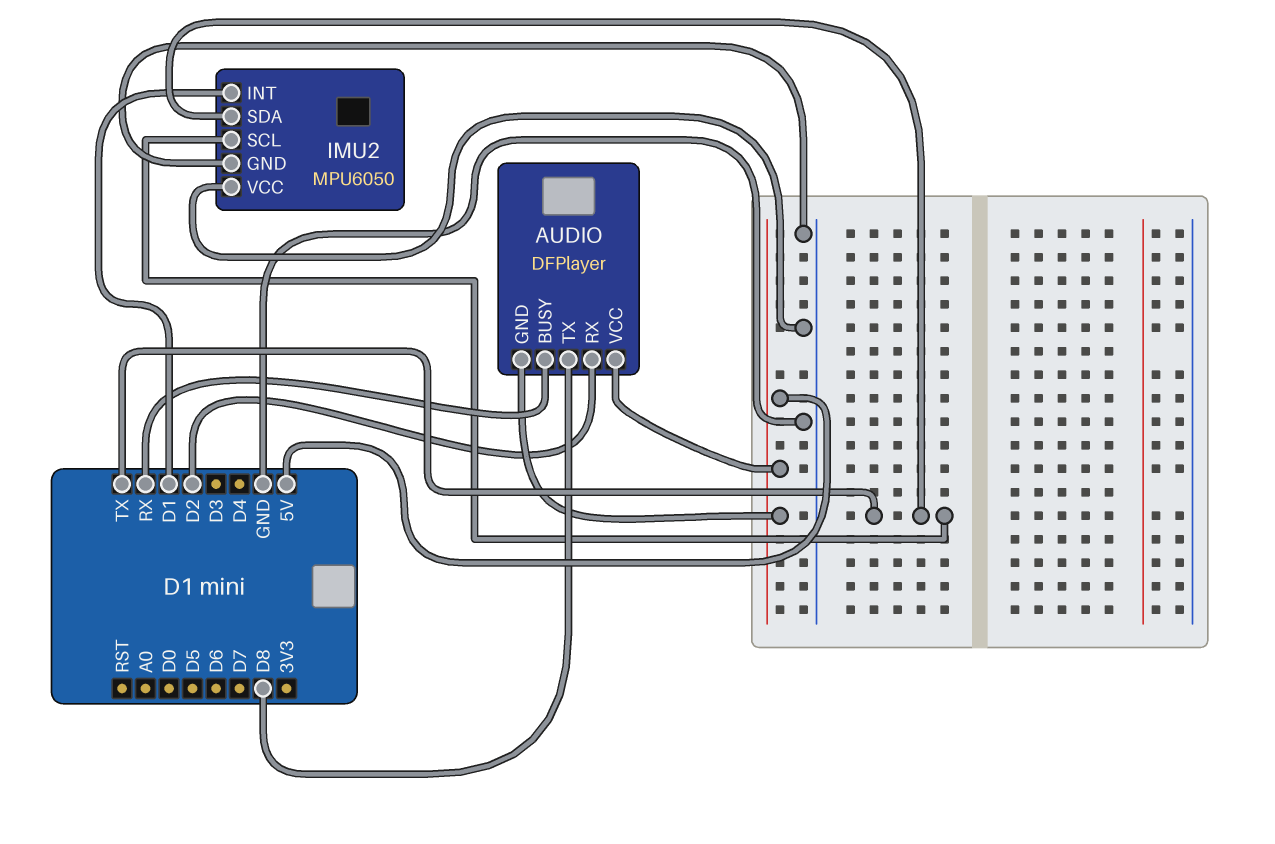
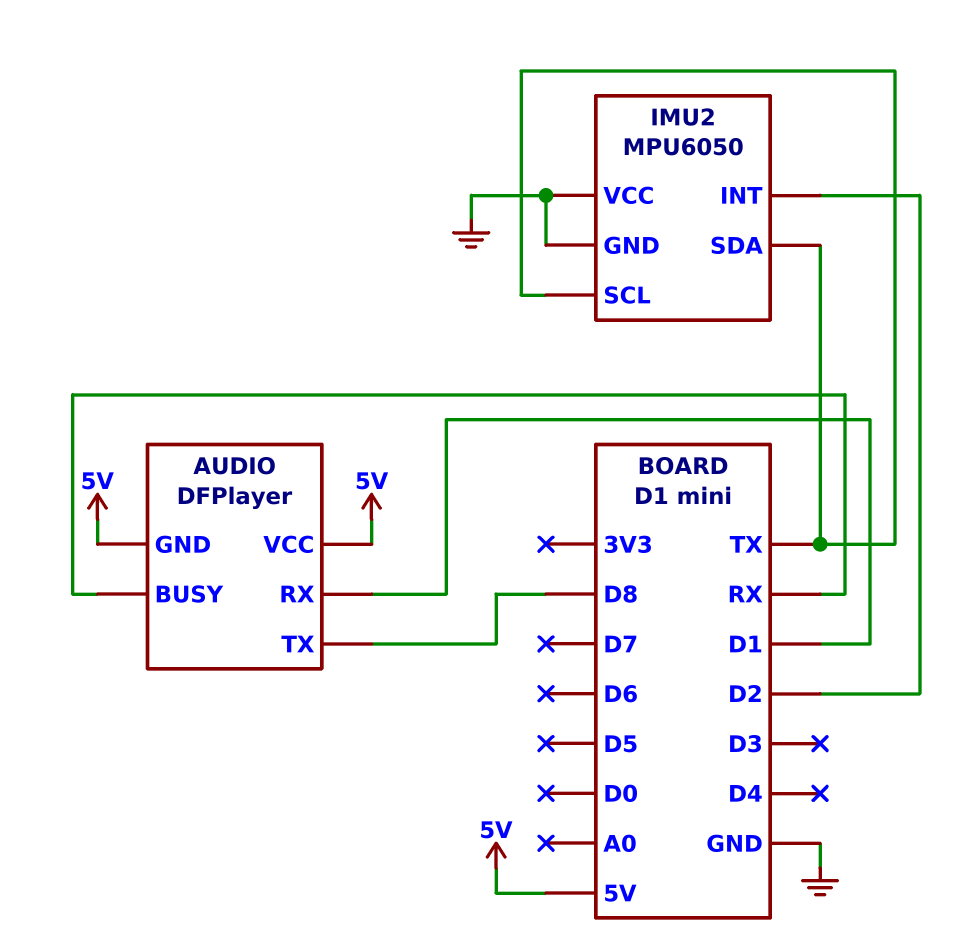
AUDIO pin RX: D2 -> D1
IMU2 pin INT: D1 -> D2

